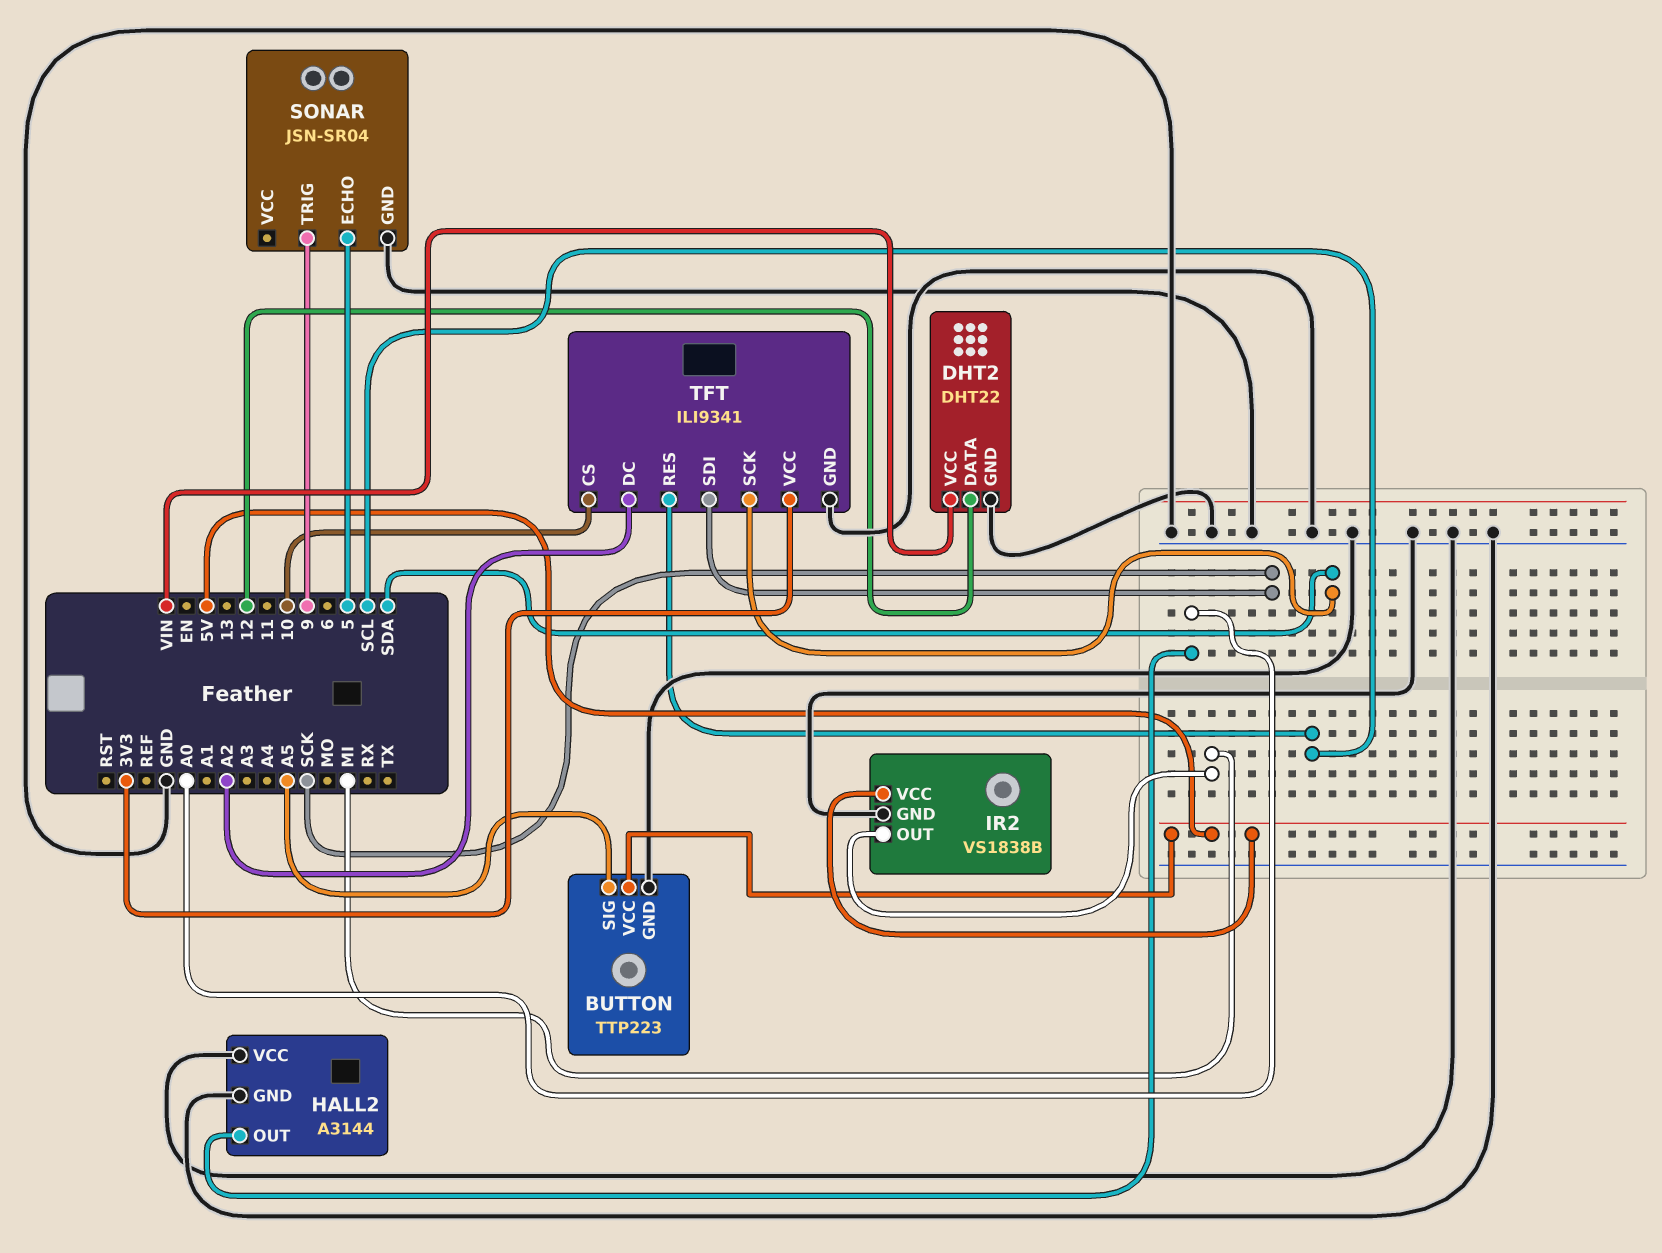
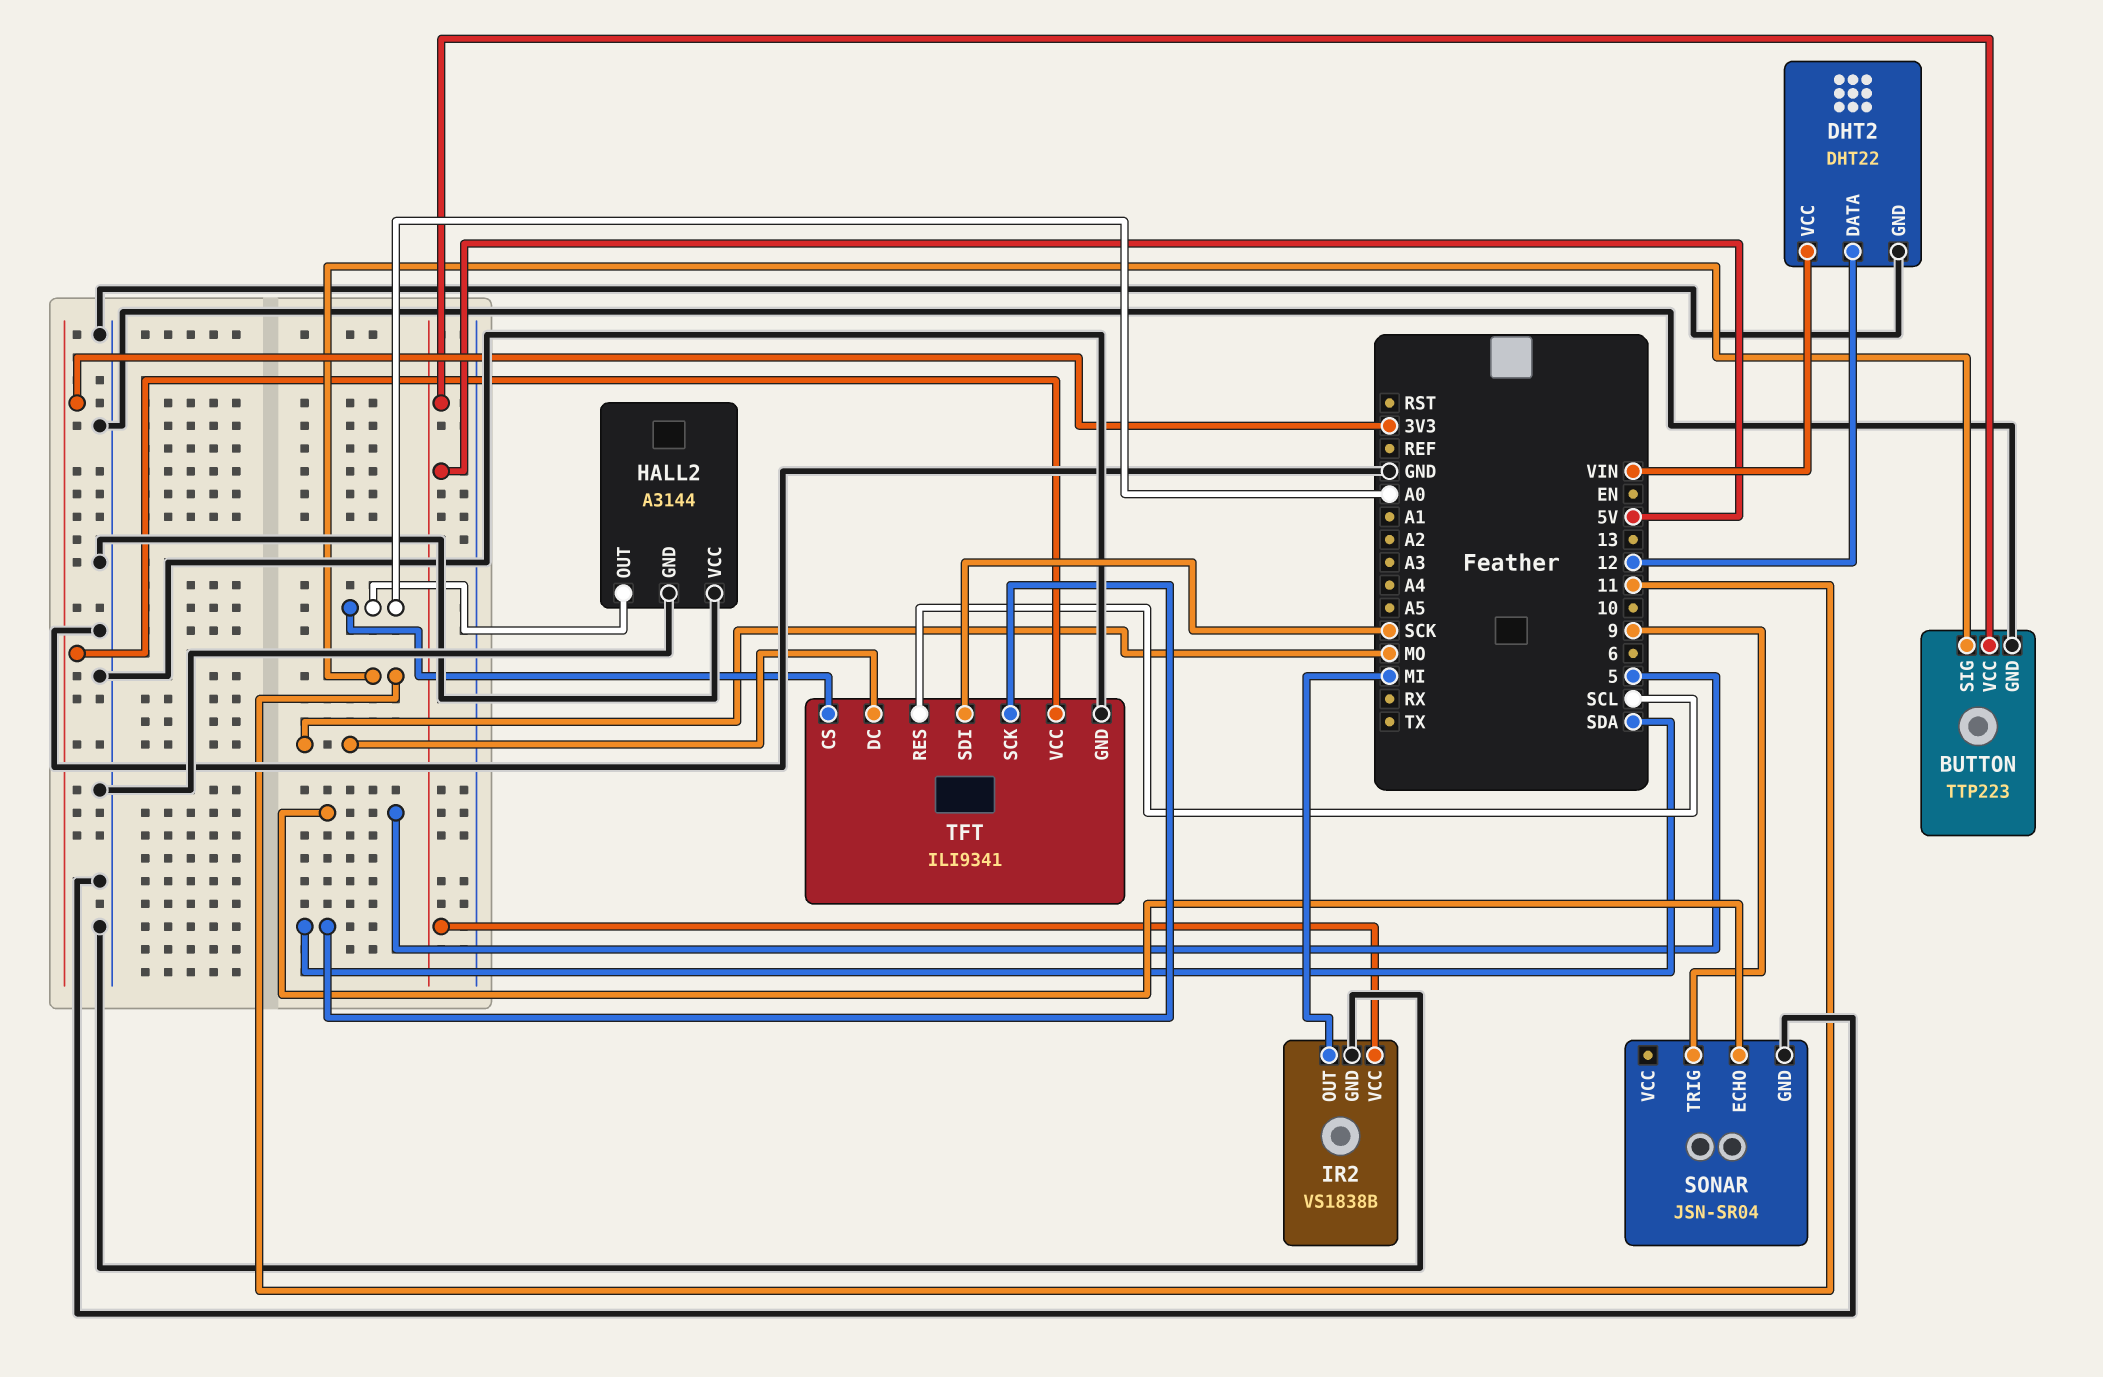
BUTTON pin SIG: A5 -> 11
TFT pin CS: 10 -> A0
TFT pin DC: A2 -> MO

